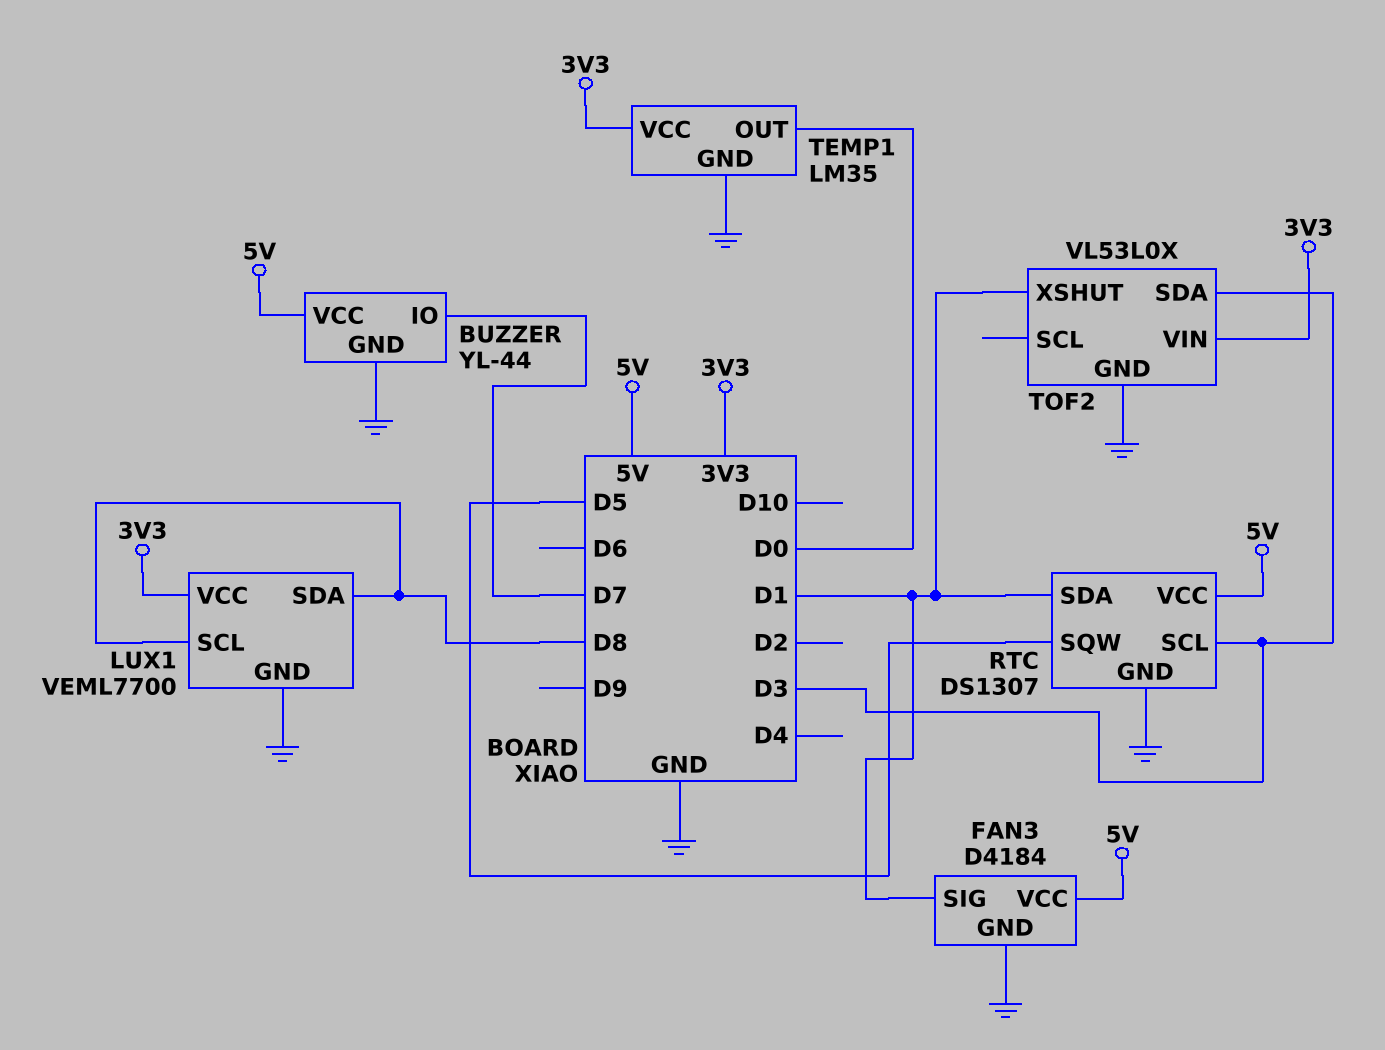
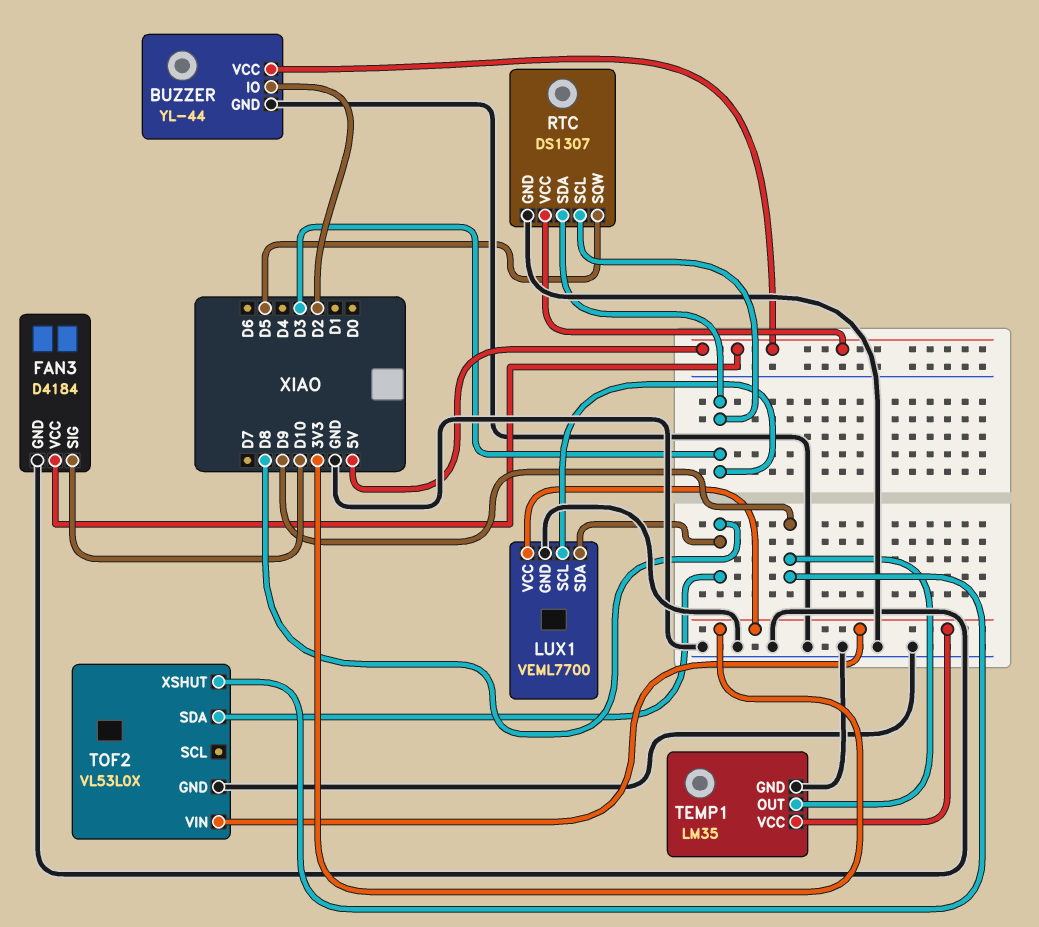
BUZZER pin IO: D7 -> D2
FAN3 pin SIG: D1 -> D10
LUX1 pin SCL: D8 -> D3
RTC pin SDA: D1 -> D3
TEMP1 pin OUT: D0 -> D9
TOF2 pin SDA: D3 -> D8
TOF2 pin XSHUT: D1 -> D9

